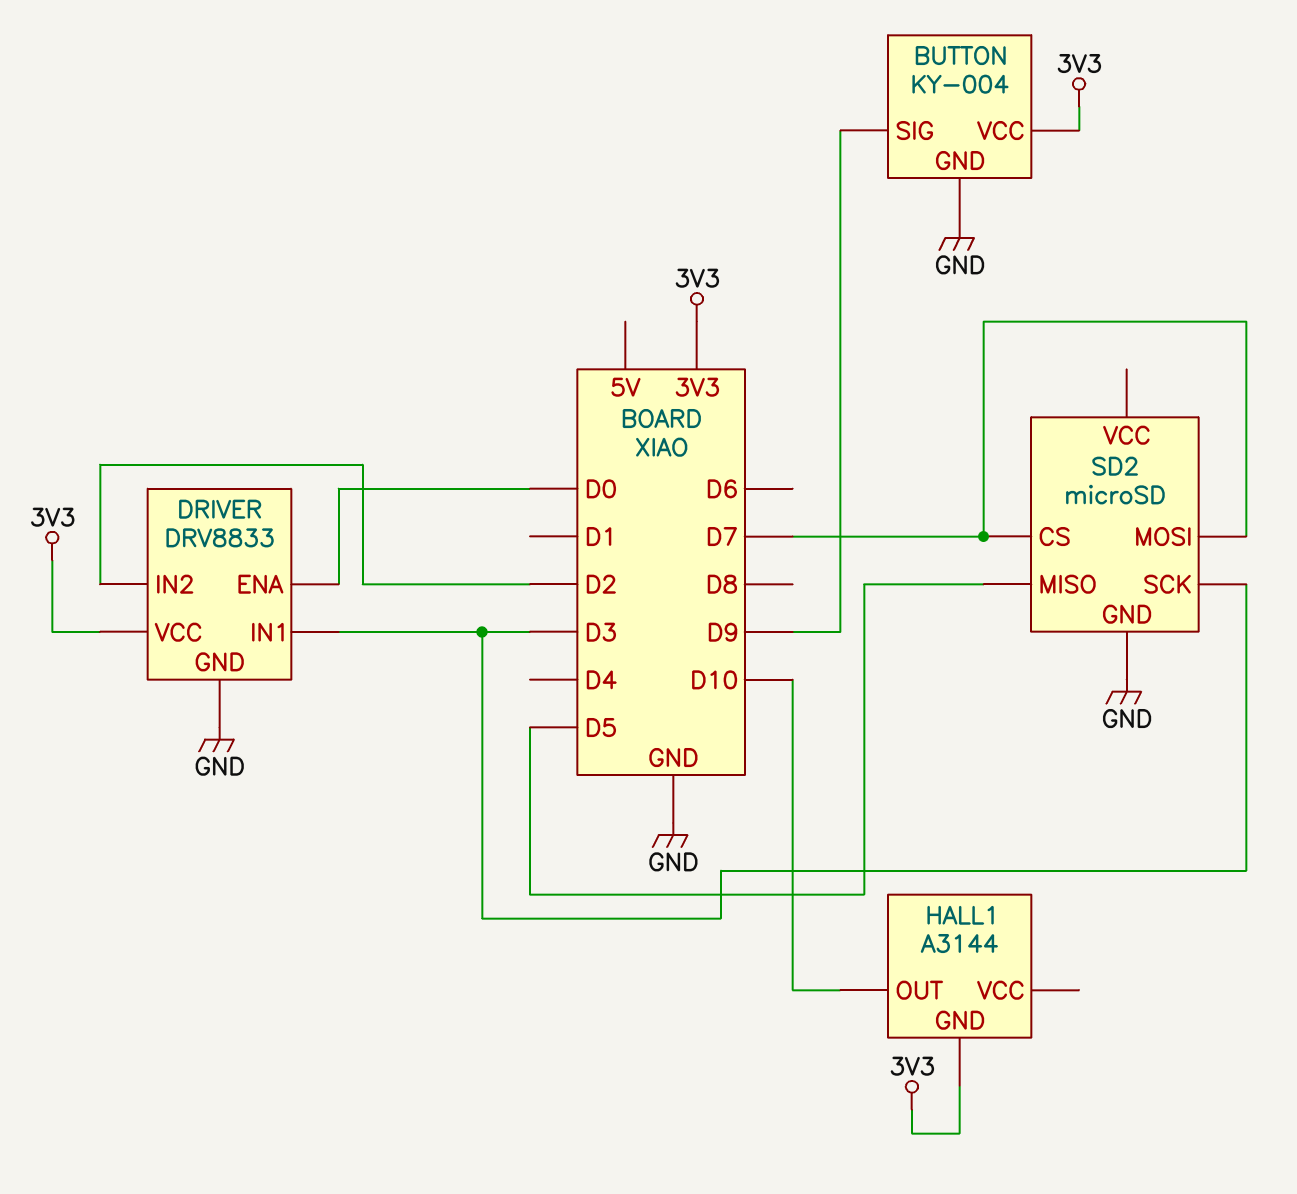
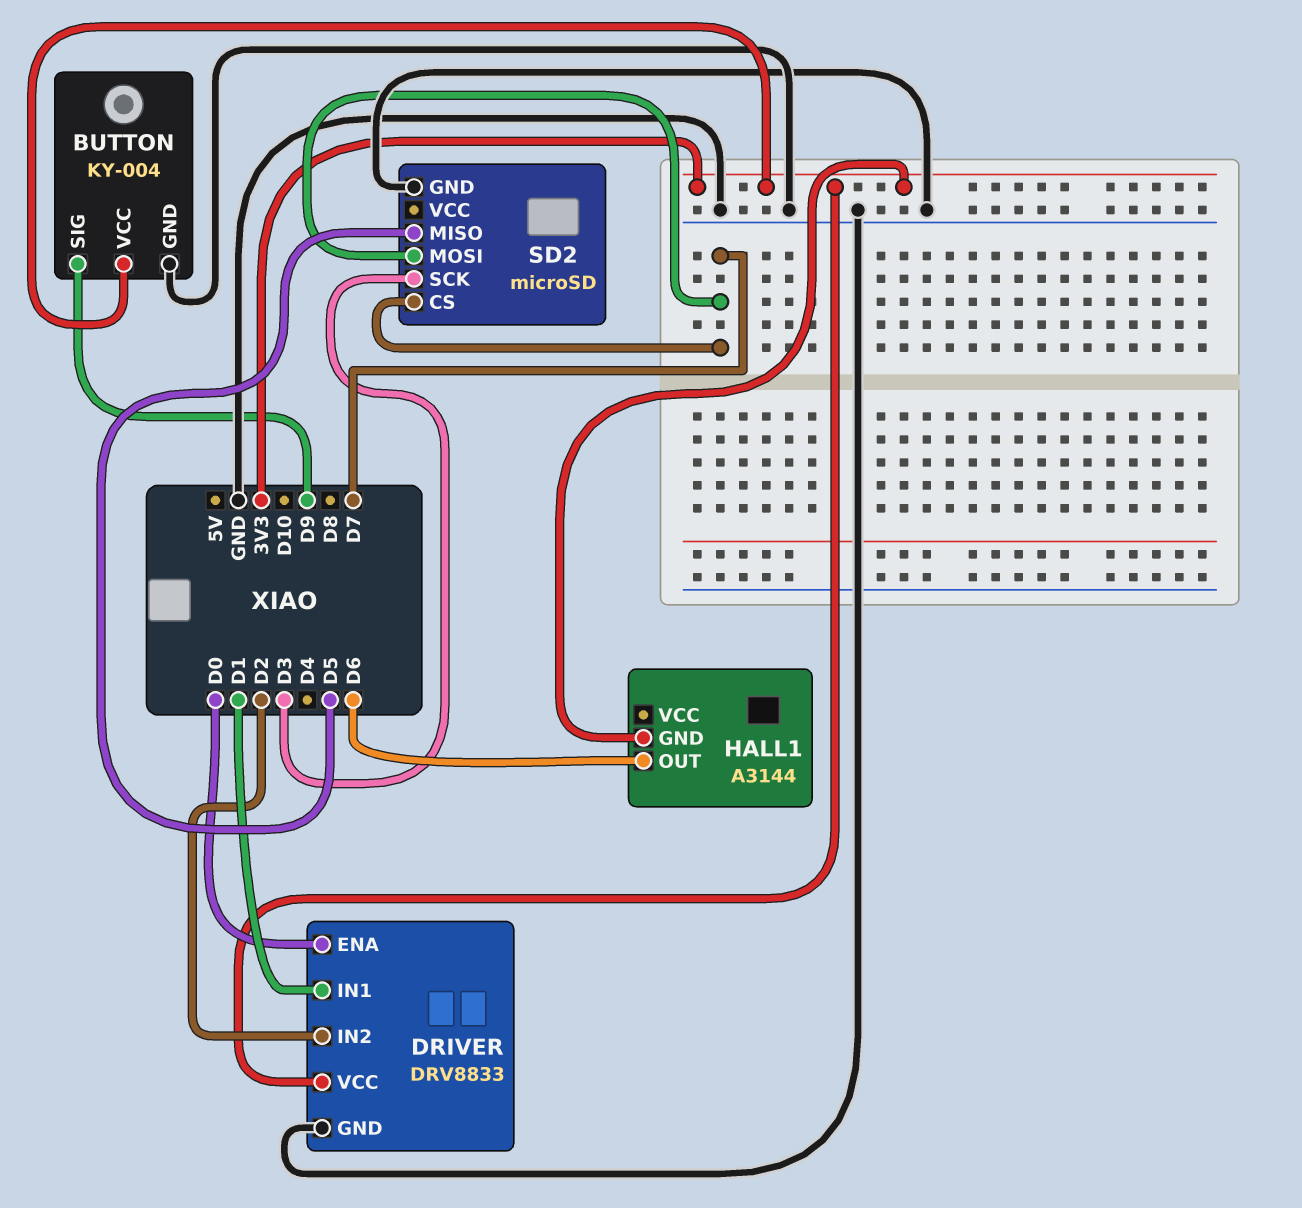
DRIVER pin IN1: D3 -> D1
HALL1 pin OUT: D10 -> D6

